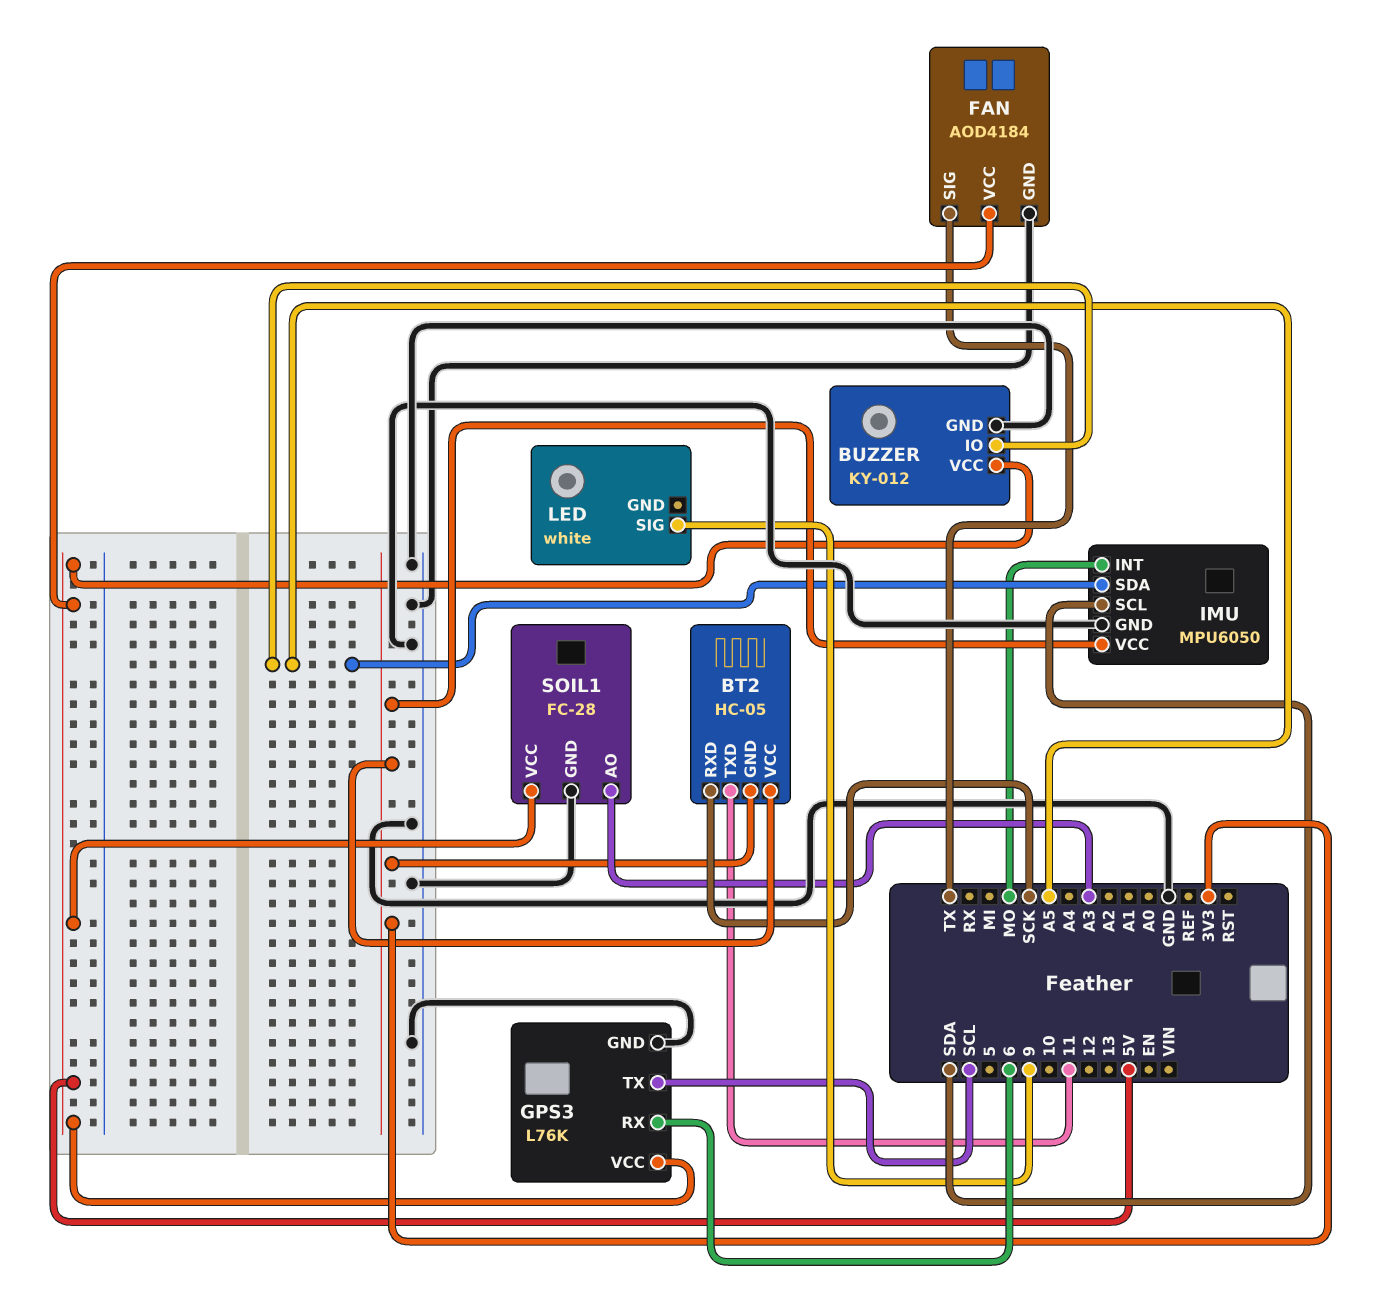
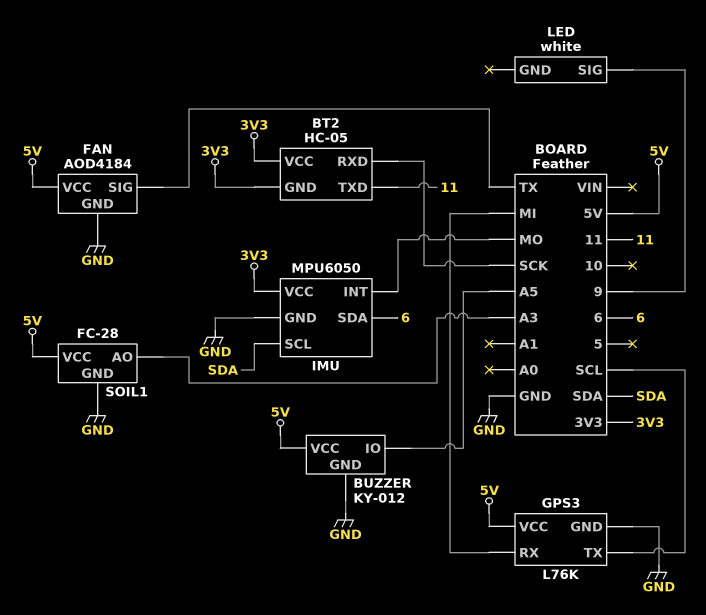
GPS3 pin RX: 6 -> MI
IMU pin SDA: A5 -> 6

